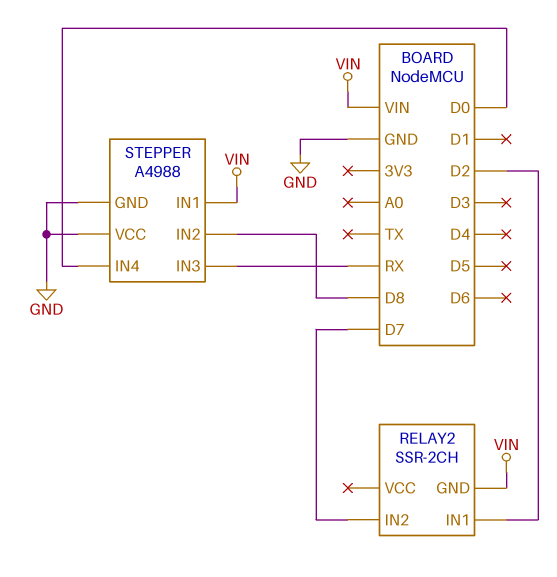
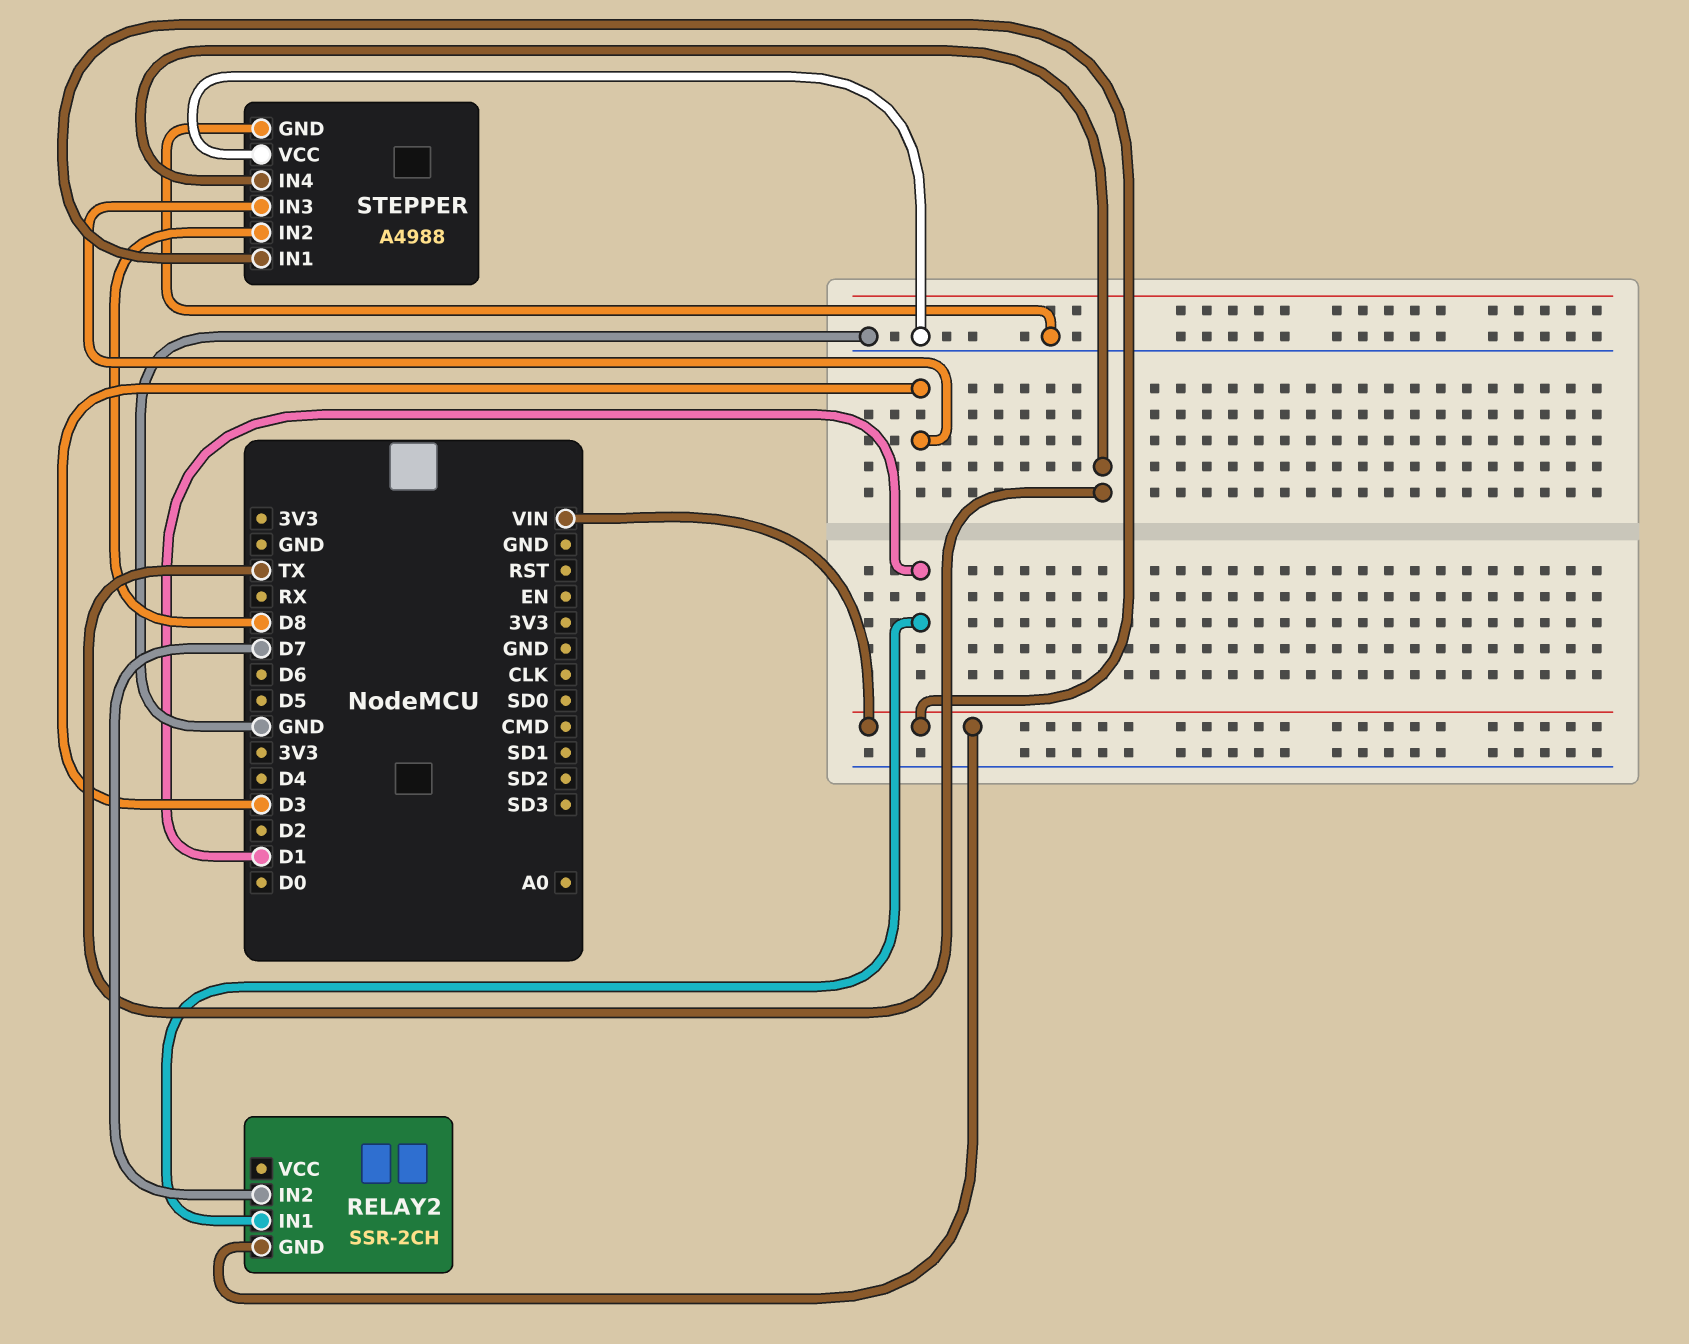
RELAY2 pin IN1: D2 -> D1
STEPPER pin IN3: RX -> D3
STEPPER pin IN4: D0 -> TX

